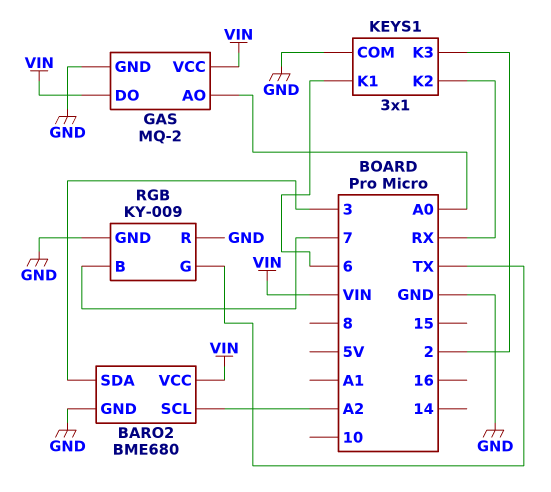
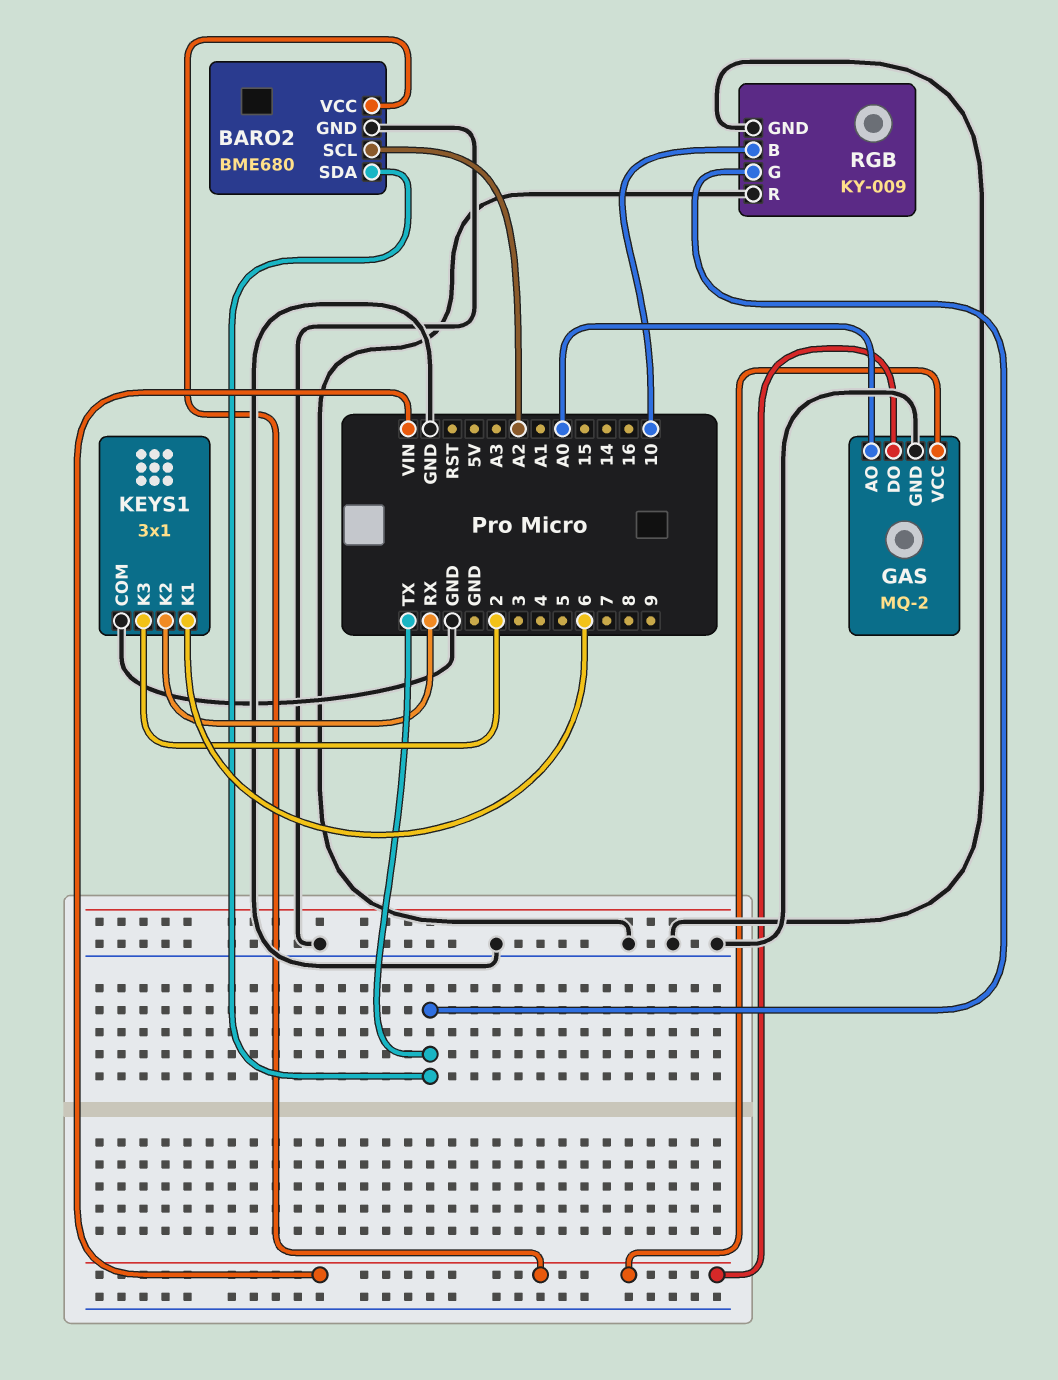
BARO2 pin SDA: 3 -> TX
RGB pin B: 7 -> 10

